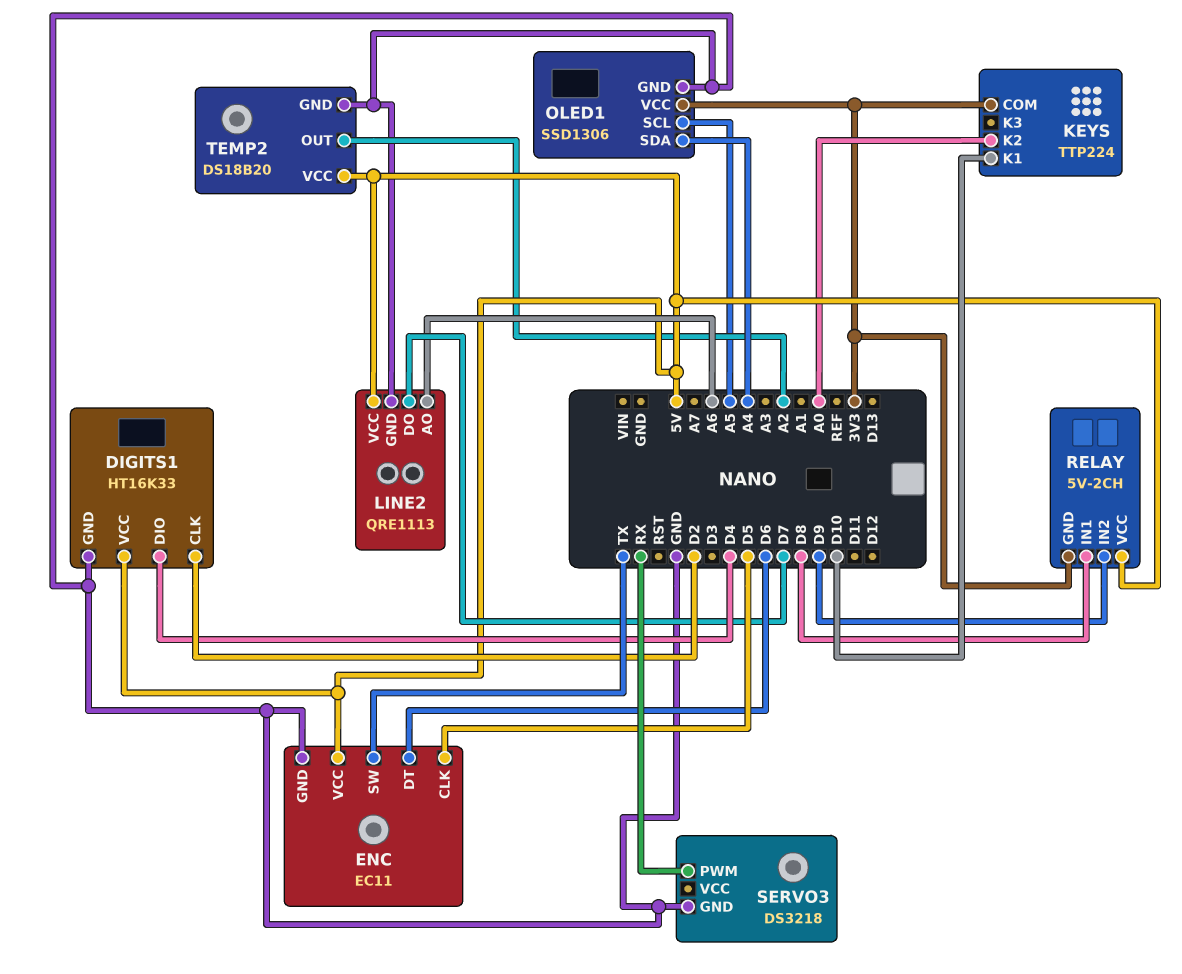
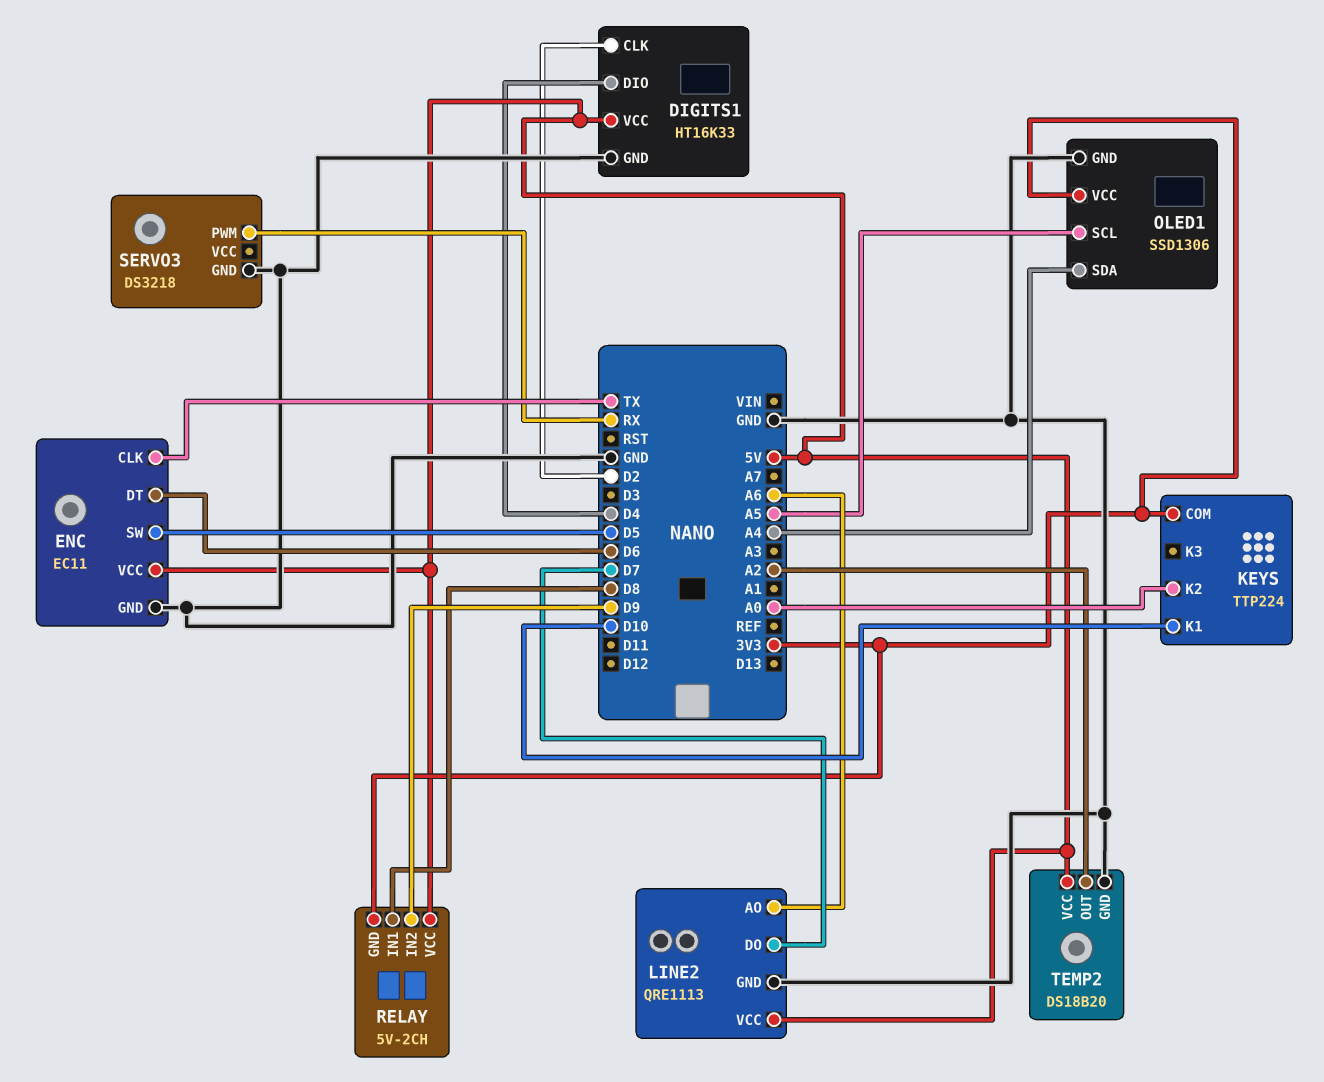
ENC pin CLK: D5 -> TX
ENC pin SW: TX -> D5

